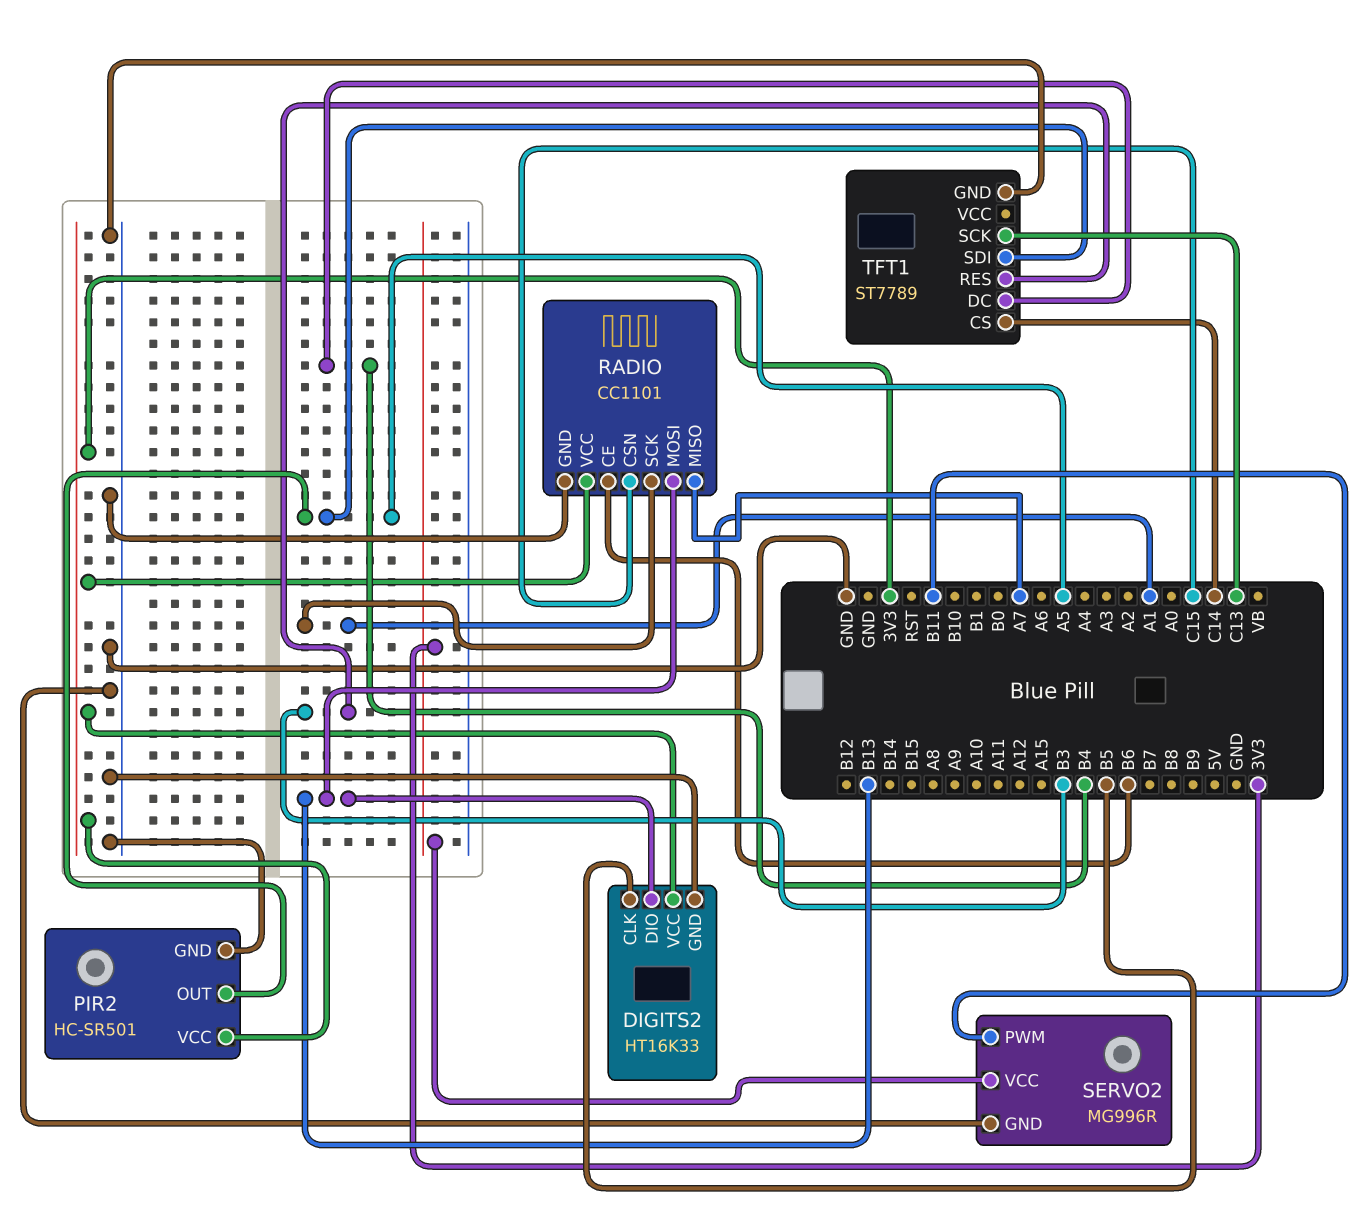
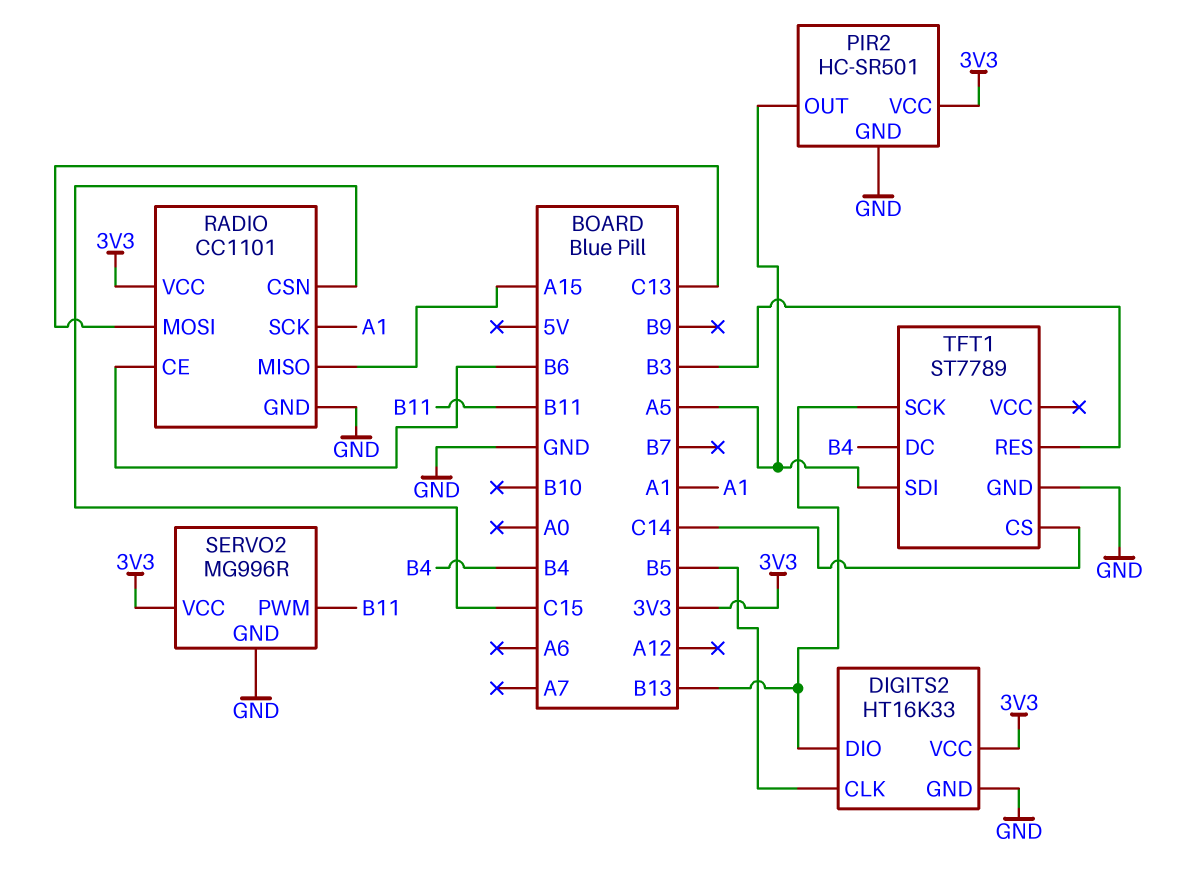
RADIO pin MISO: A7 -> A15
RADIO pin MOSI: B13 -> C13
TFT1 pin SCK: C13 -> B13

